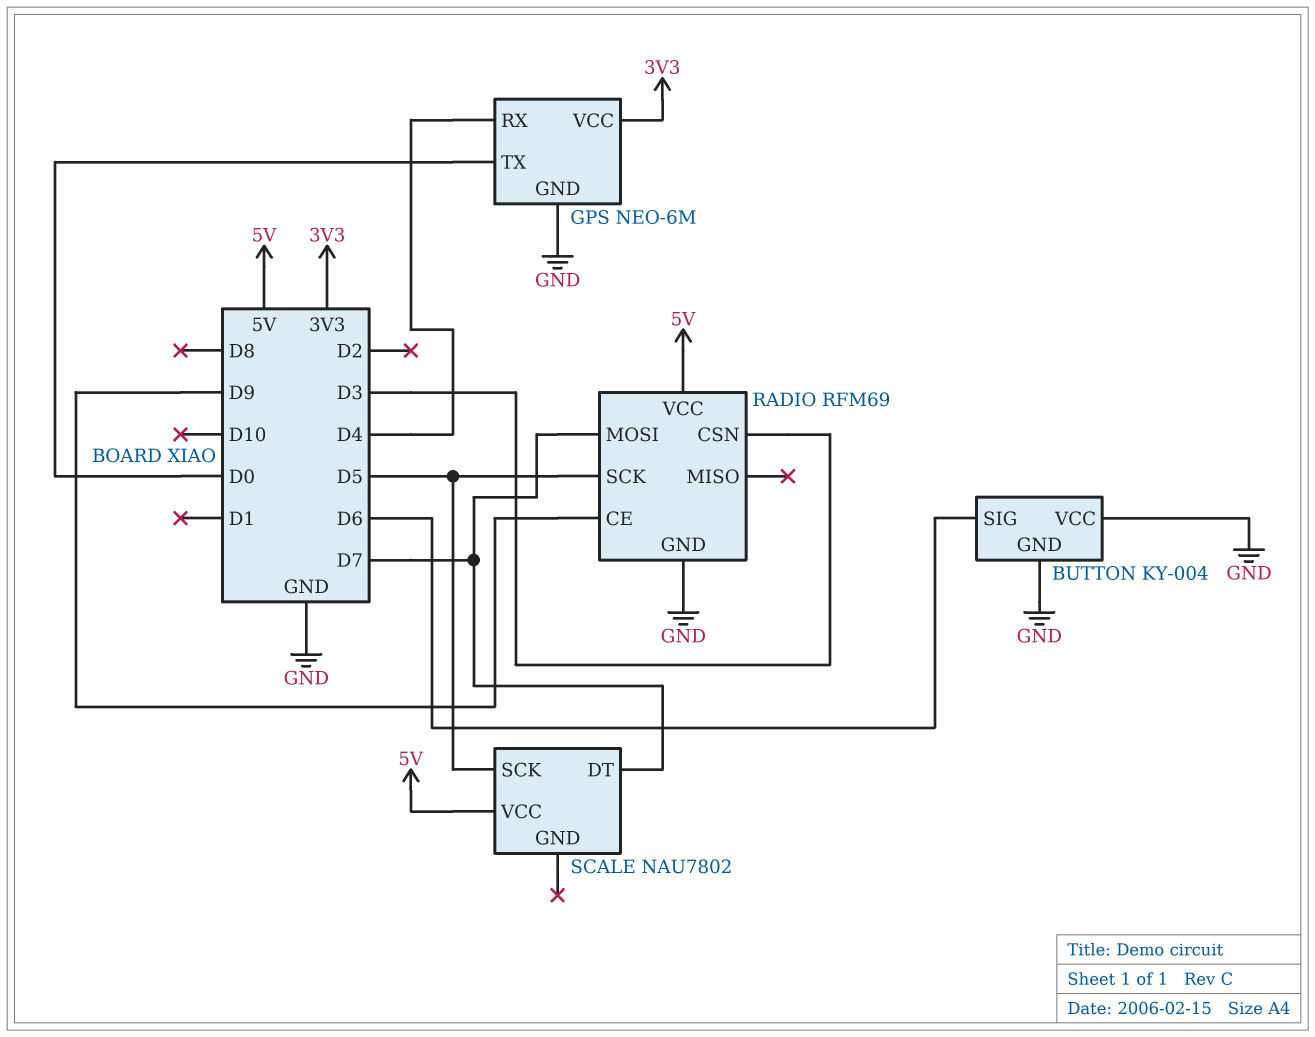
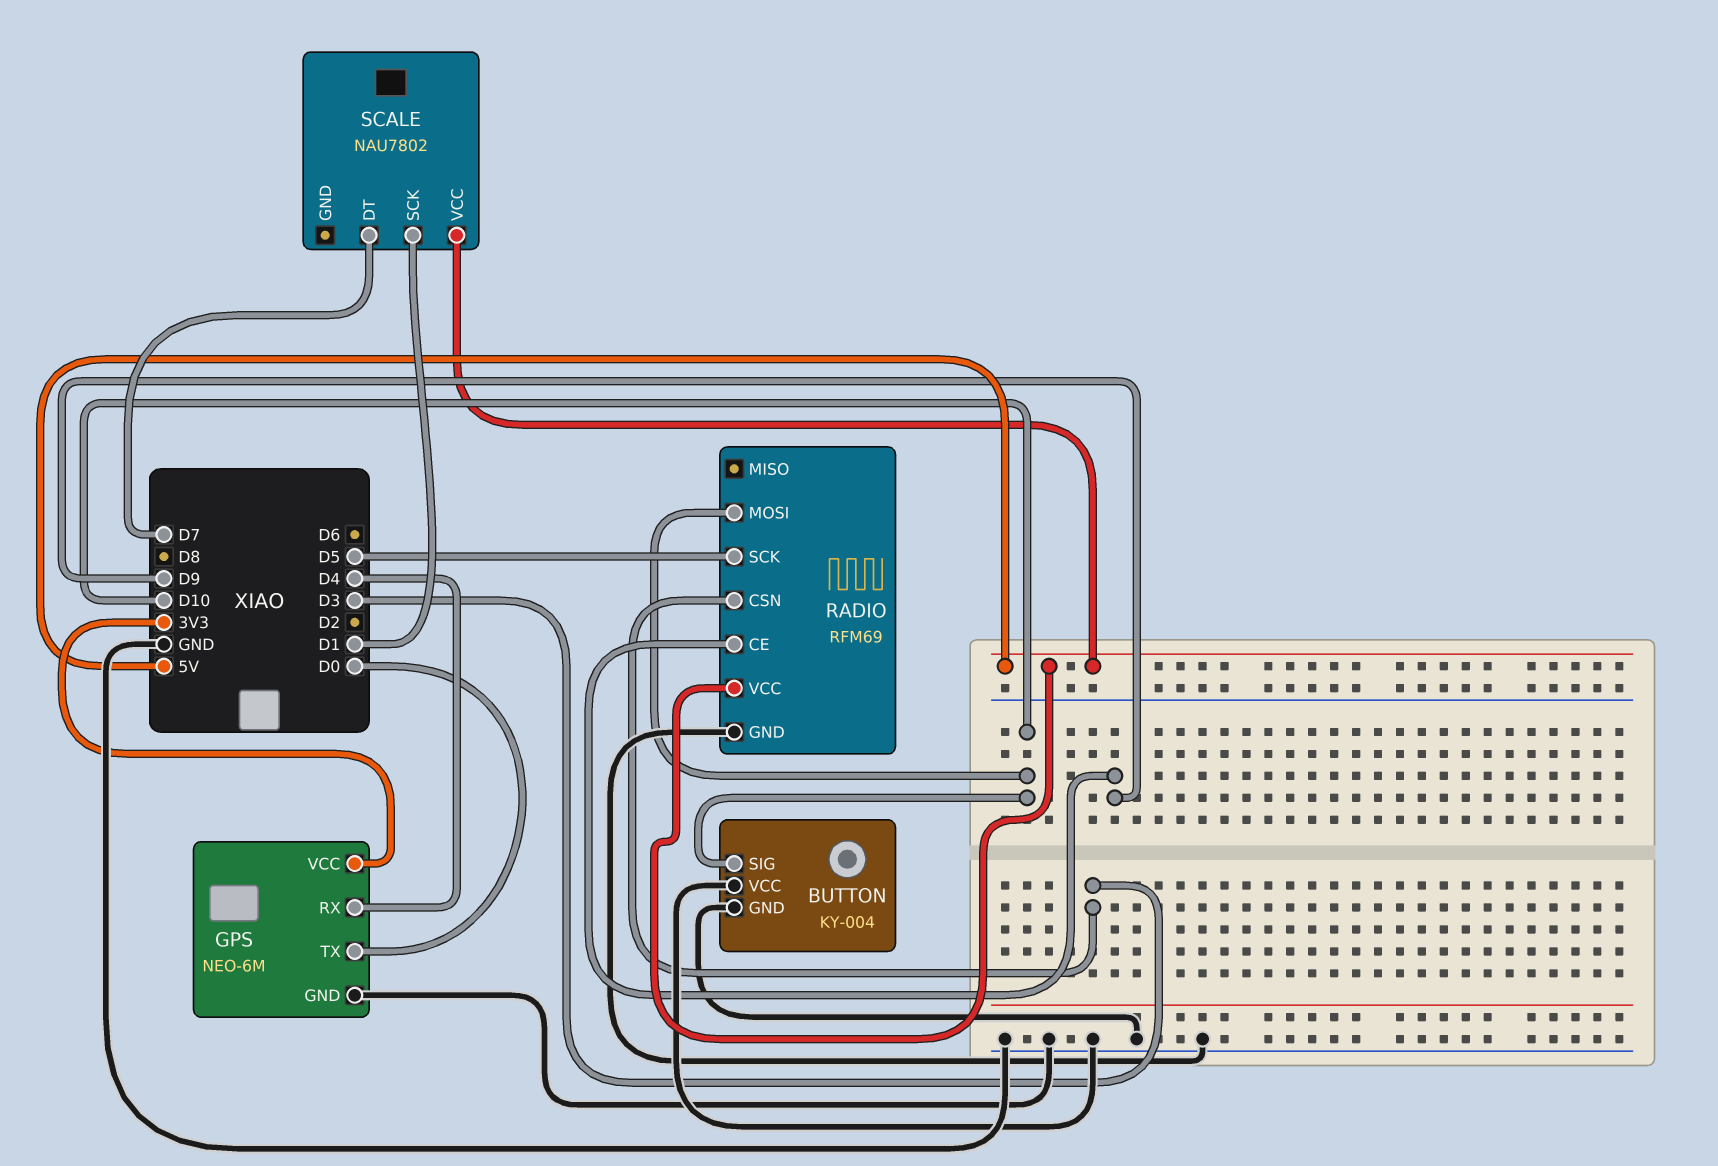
BUTTON pin SIG: D6 -> D10
RADIO pin MOSI: D7 -> D10
SCALE pin SCK: D5 -> D1

